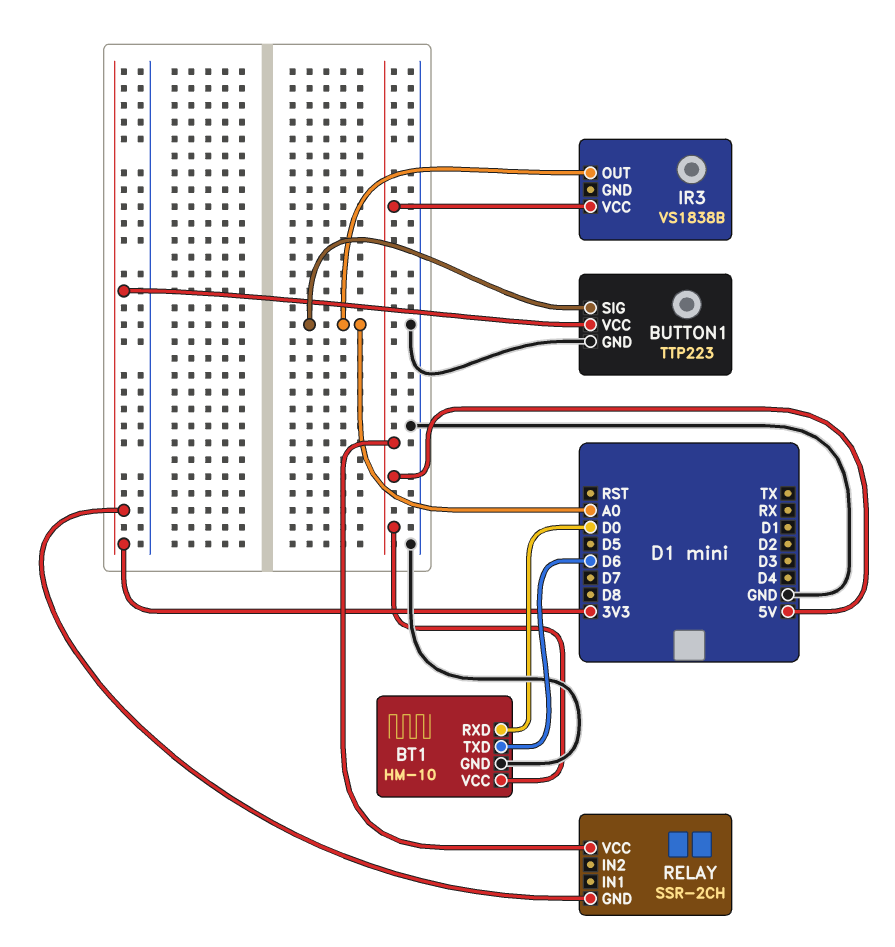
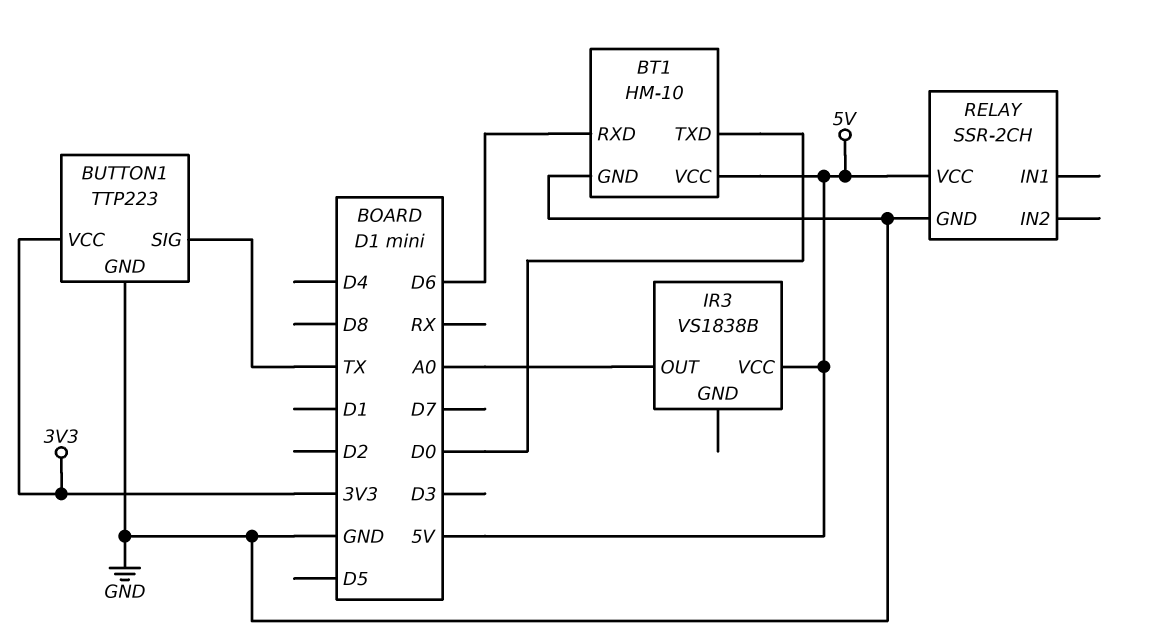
BT1 pin RXD: D0 -> D6
BT1 pin TXD: D6 -> D0
BUTTON1 pin SIG: A0 -> TX
RELAY pin GND: 3V3 -> GND

